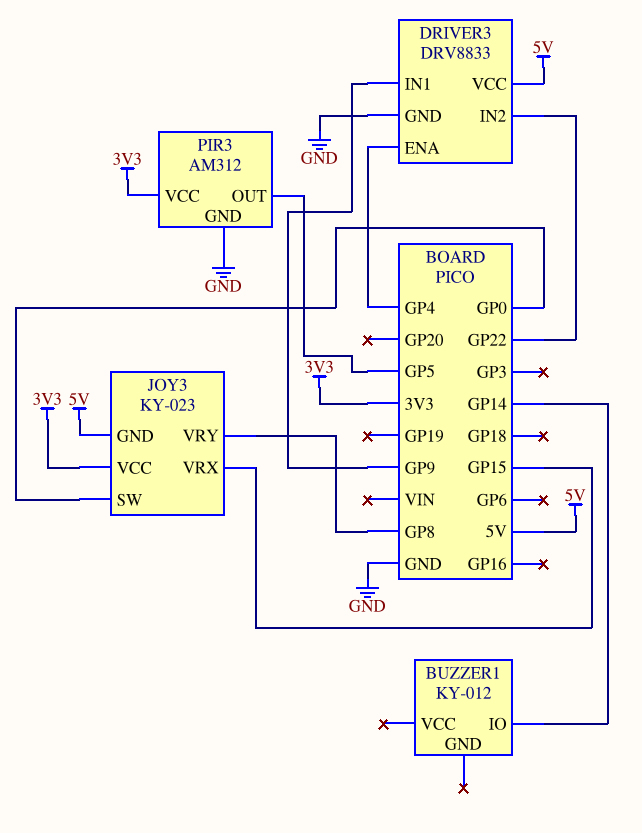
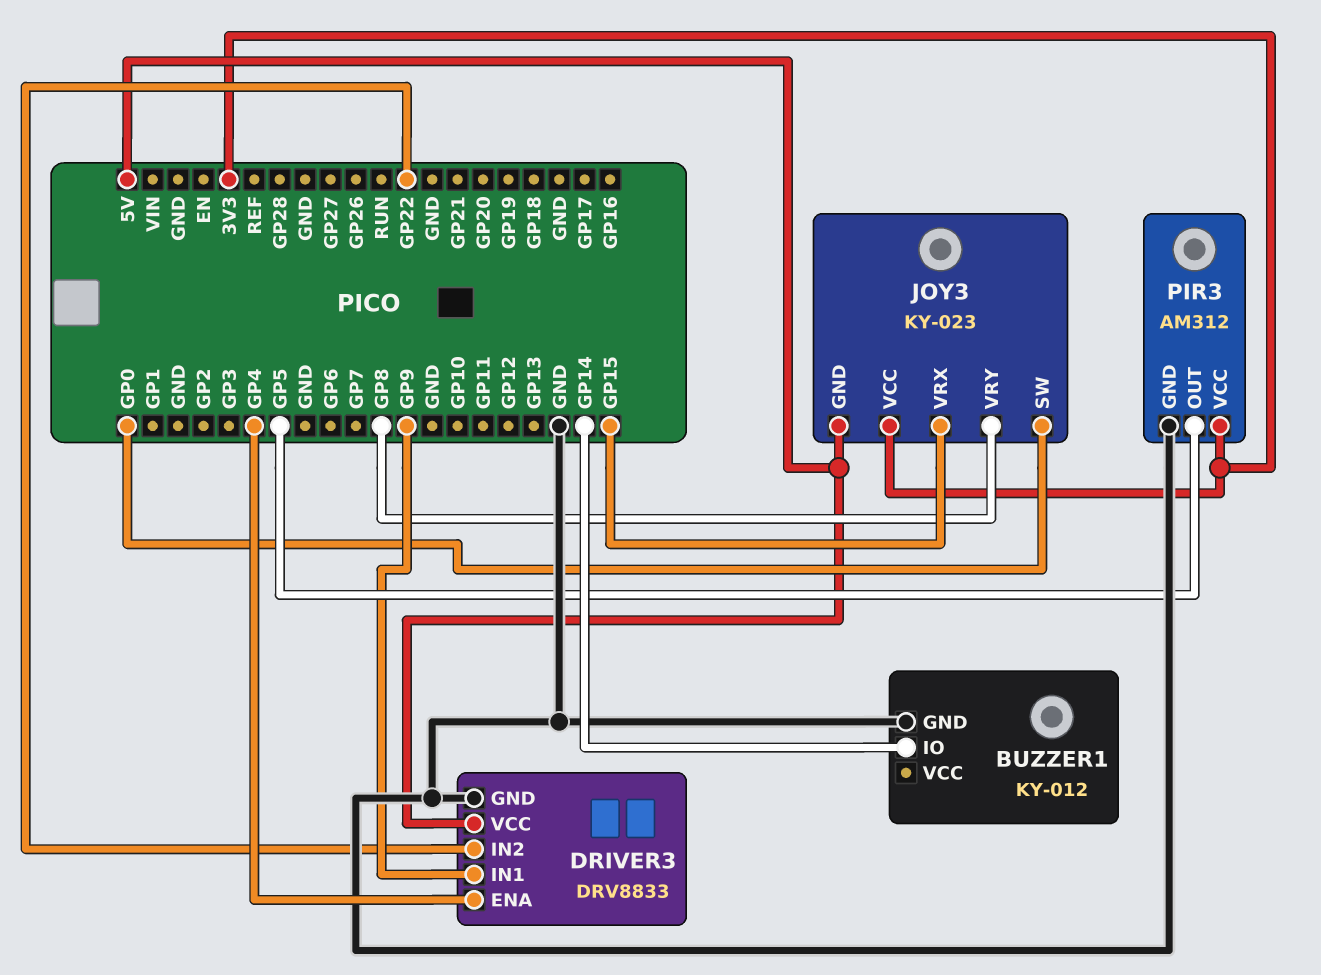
BUZZER1 pin GND: none -> GND

